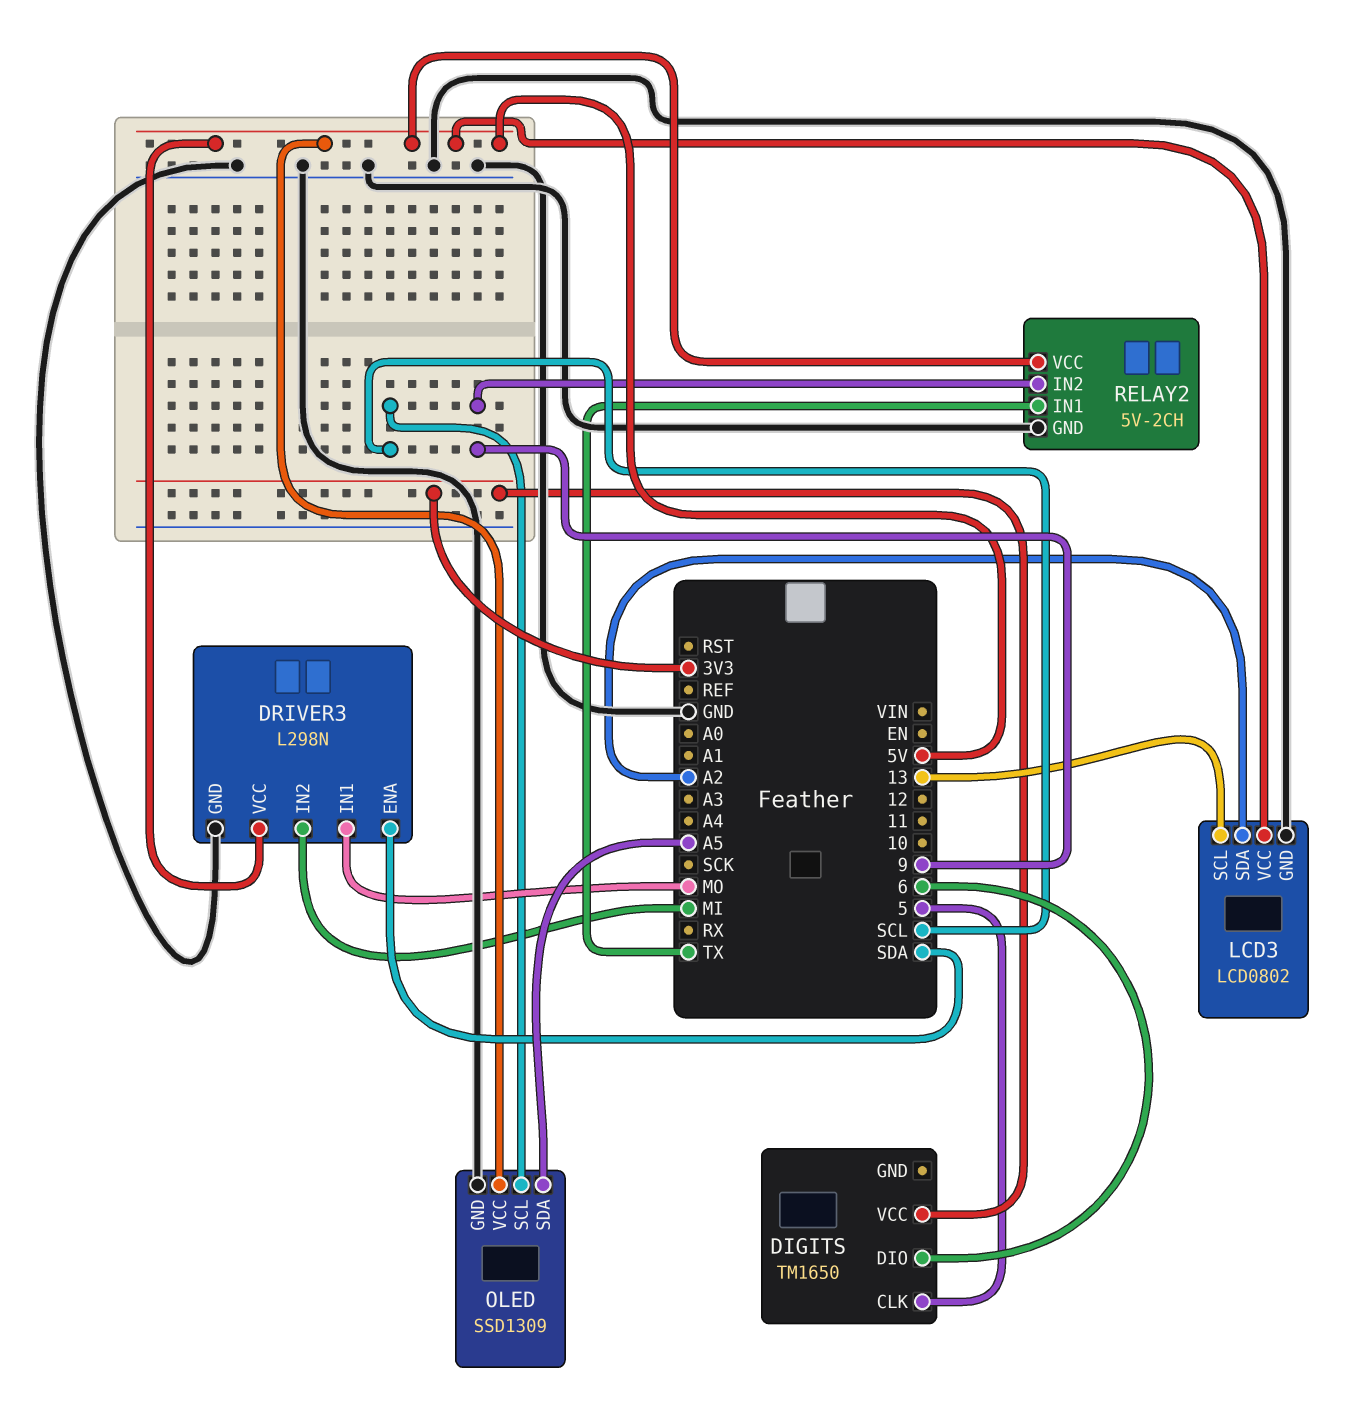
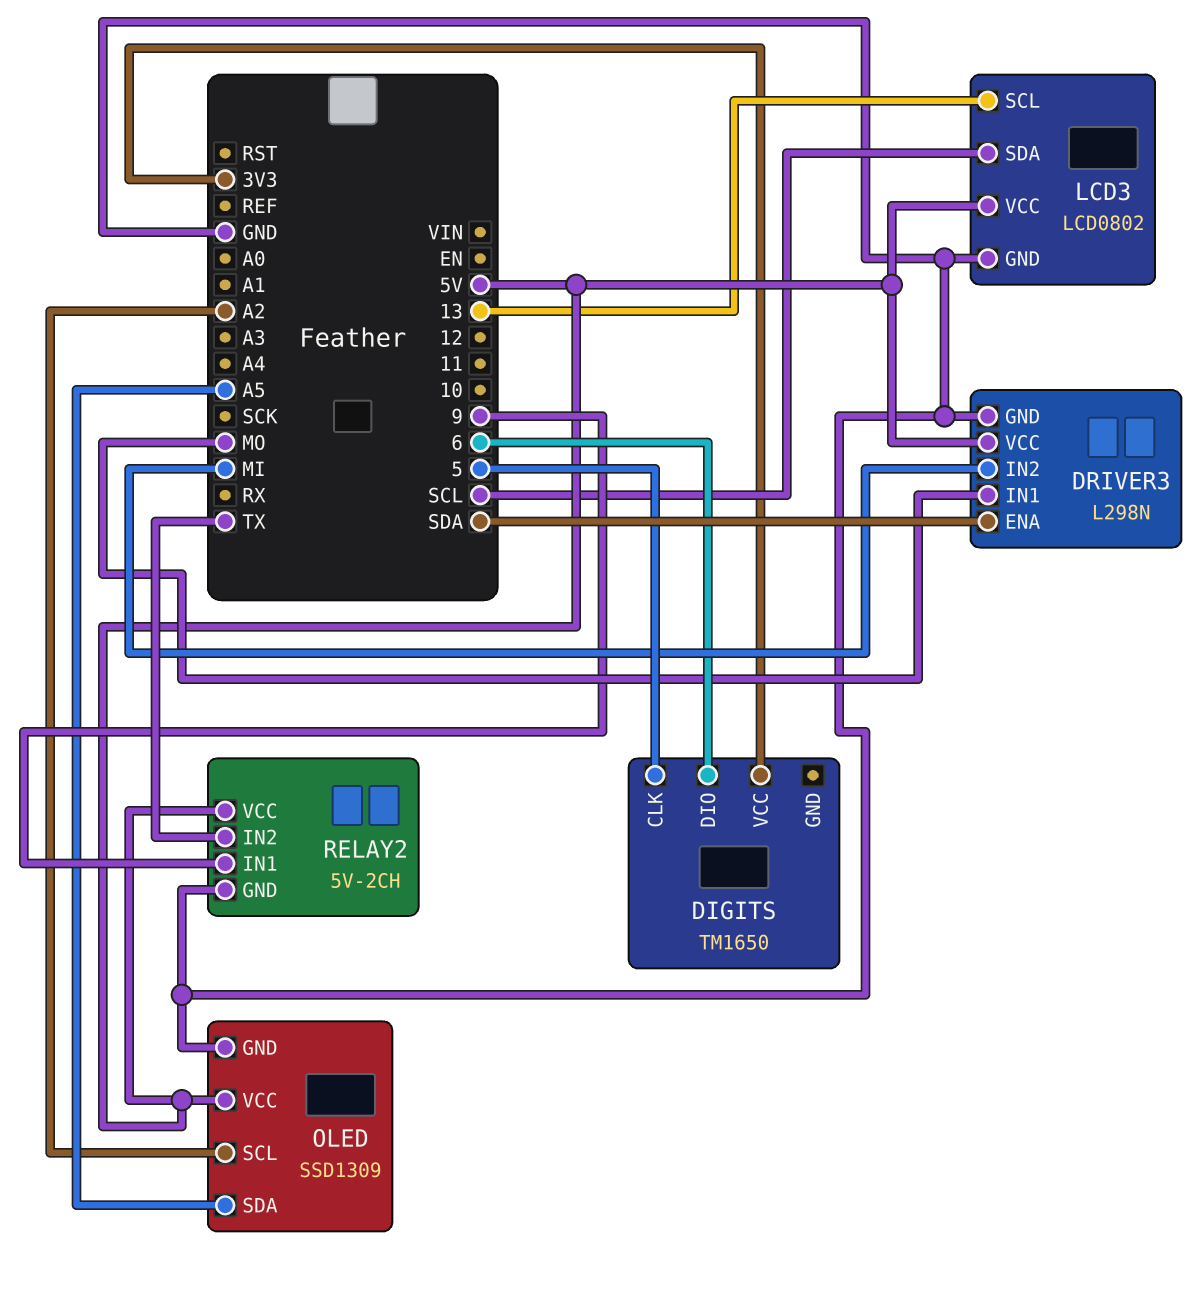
LCD3 pin SDA: A2 -> SCL
OLED pin SCL: SCL -> A2
RELAY2 pin IN1: TX -> 9
RELAY2 pin IN2: 9 -> TX

